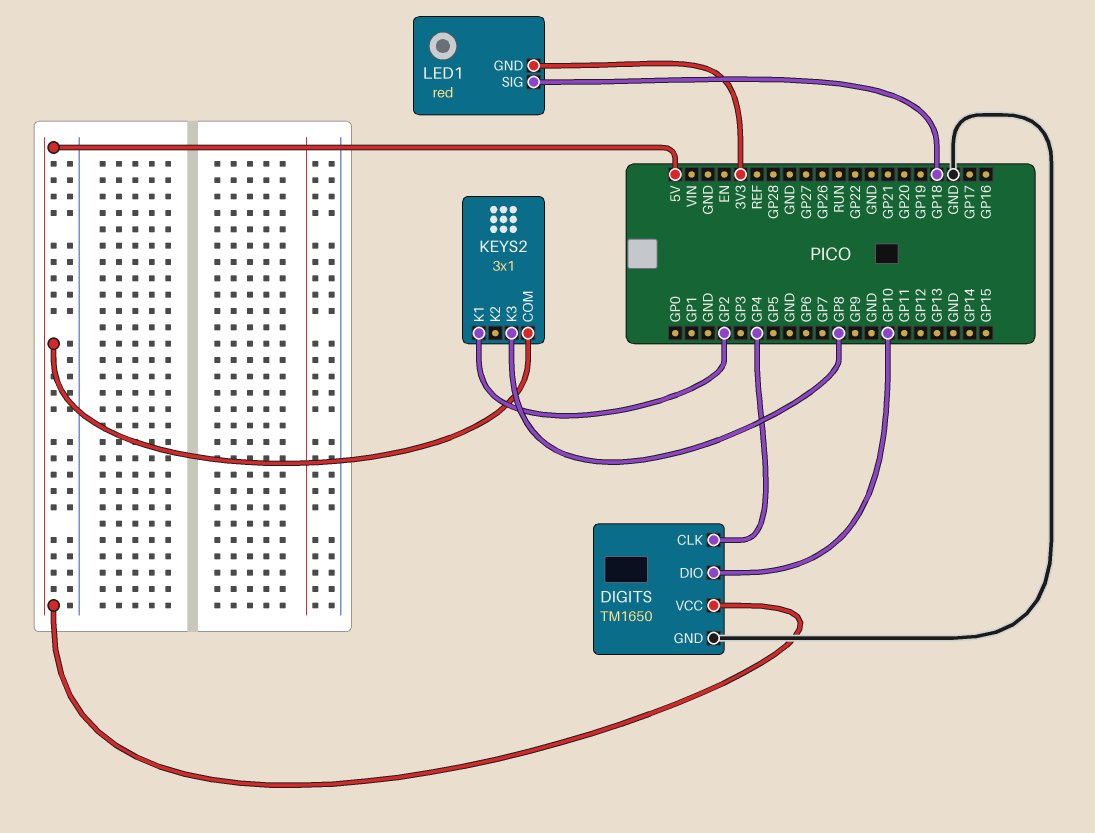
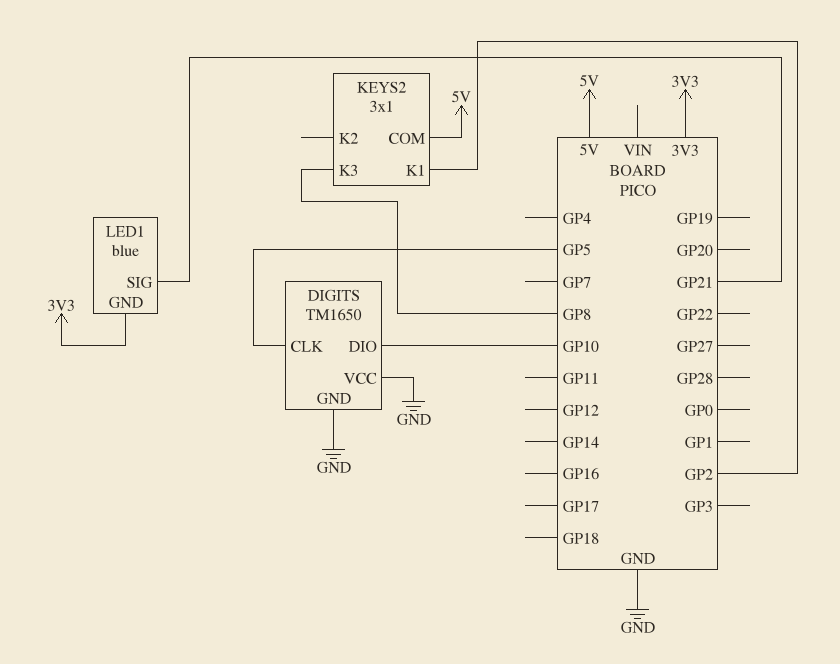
DIGITS pin CLK: GP4 -> GP5
DIGITS pin VCC: 5V -> GND
LED1: red -> blue
LED1 pin SIG: GP18 -> GP21

